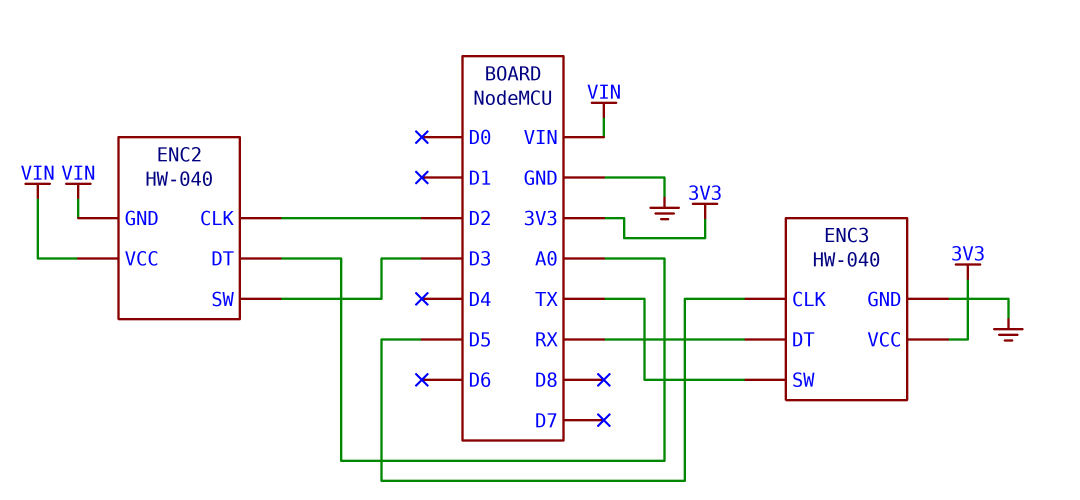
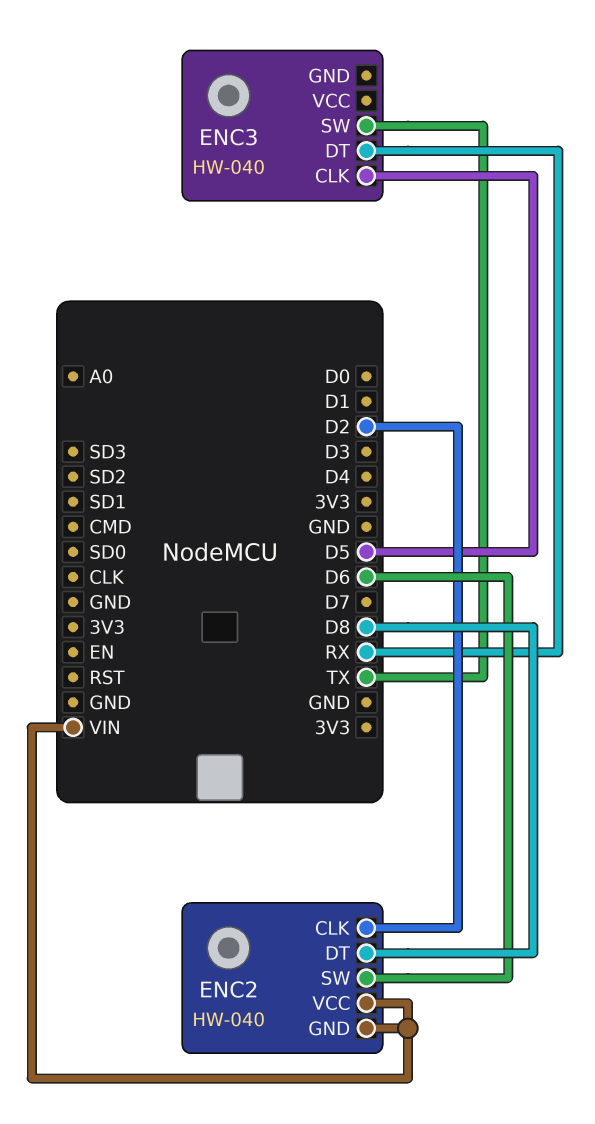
ENC2 pin DT: A0 -> D8
ENC2 pin SW: D3 -> D6
ENC3 pin GND: GND -> none
ENC3 pin VCC: 3V3 -> none

